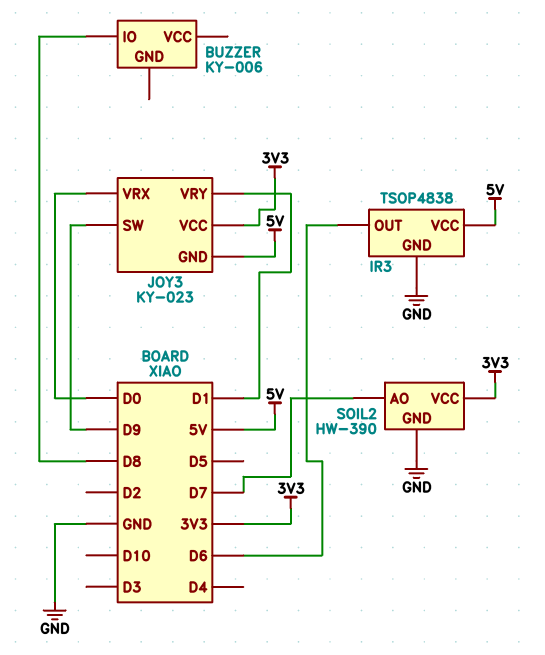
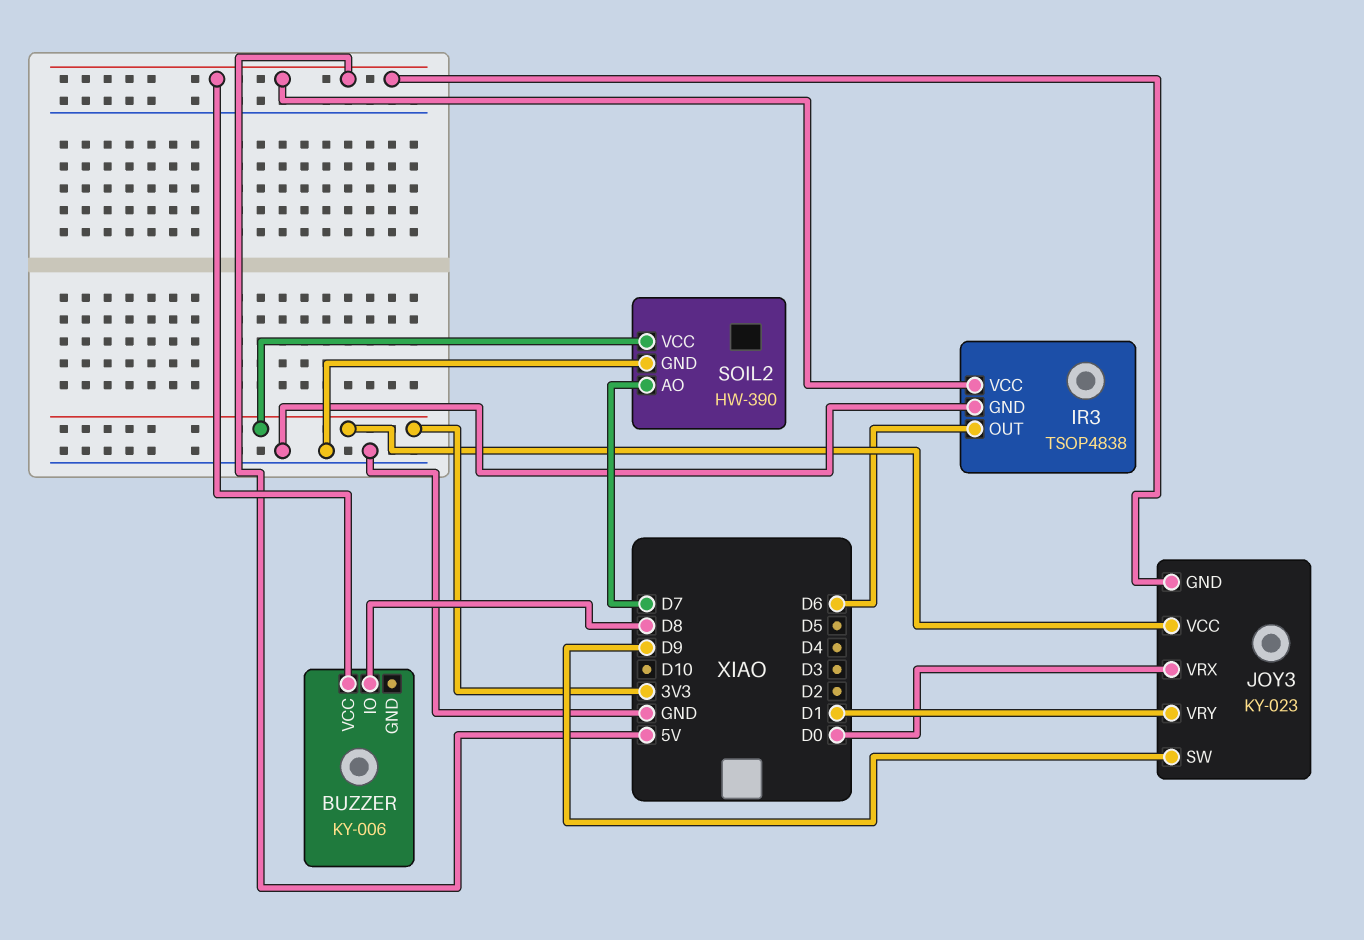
BUZZER pin VCC: none -> 5V

